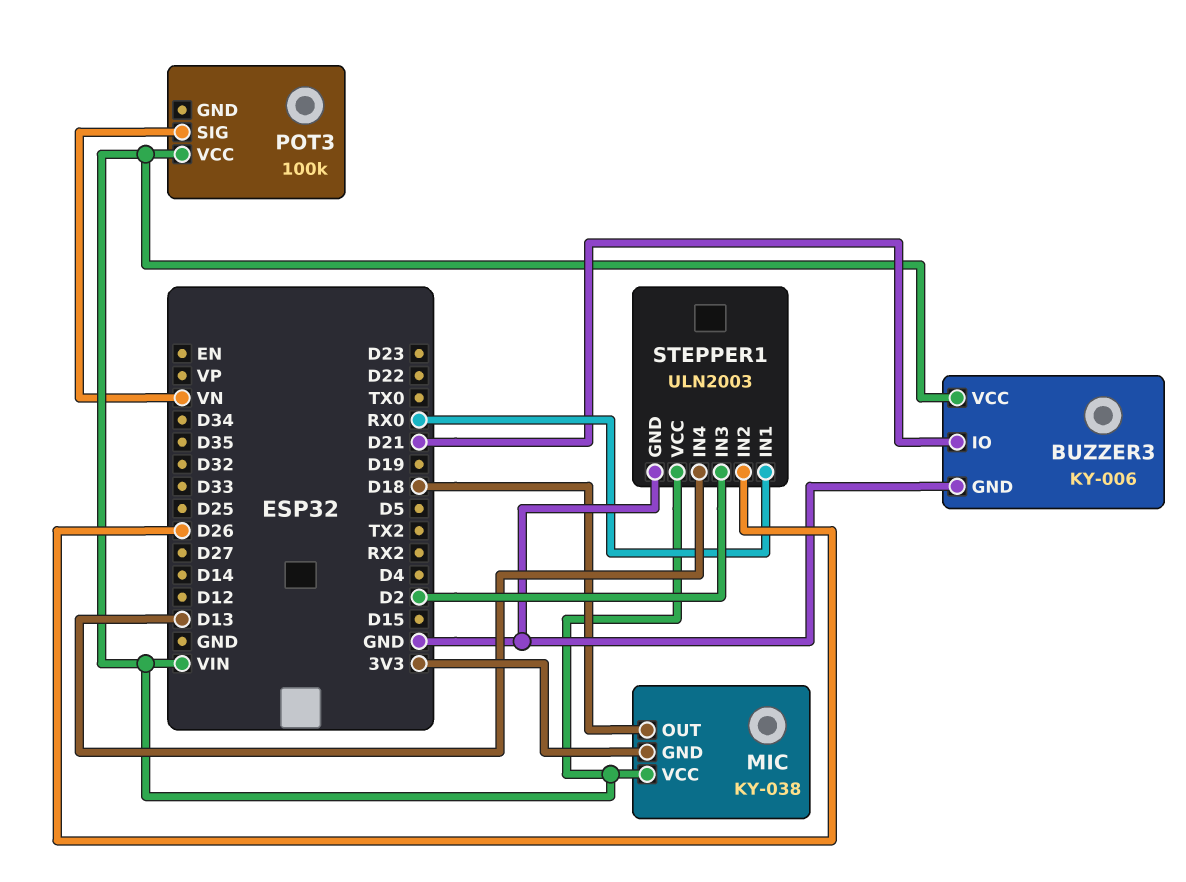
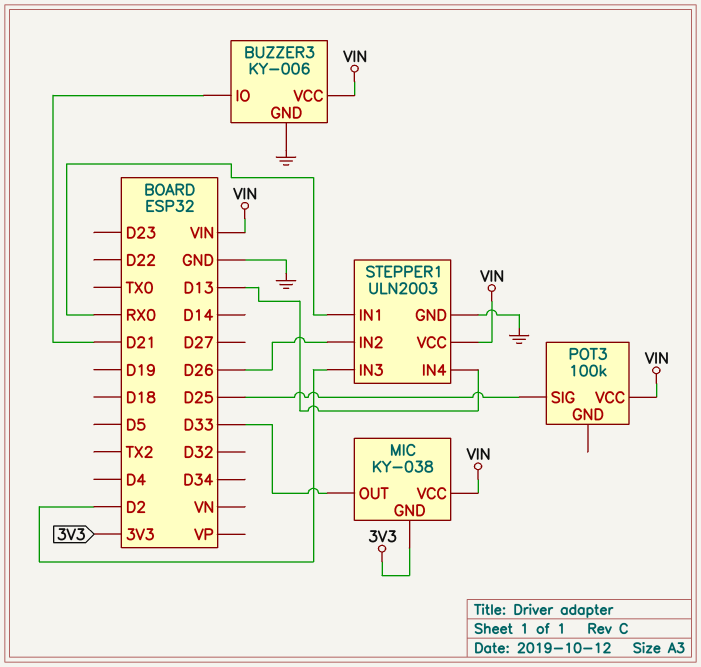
MIC pin OUT: D18 -> D33
POT3 pin SIG: VN -> D25

